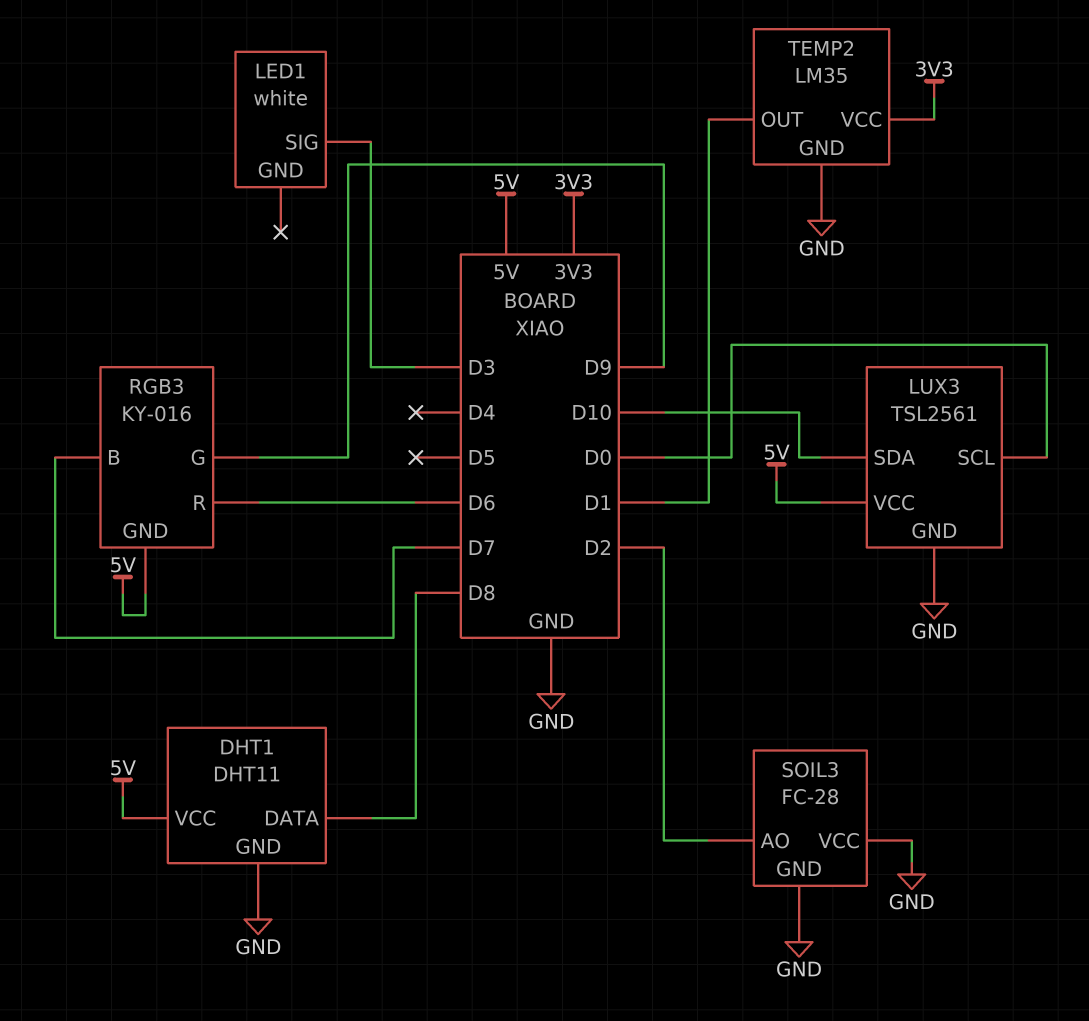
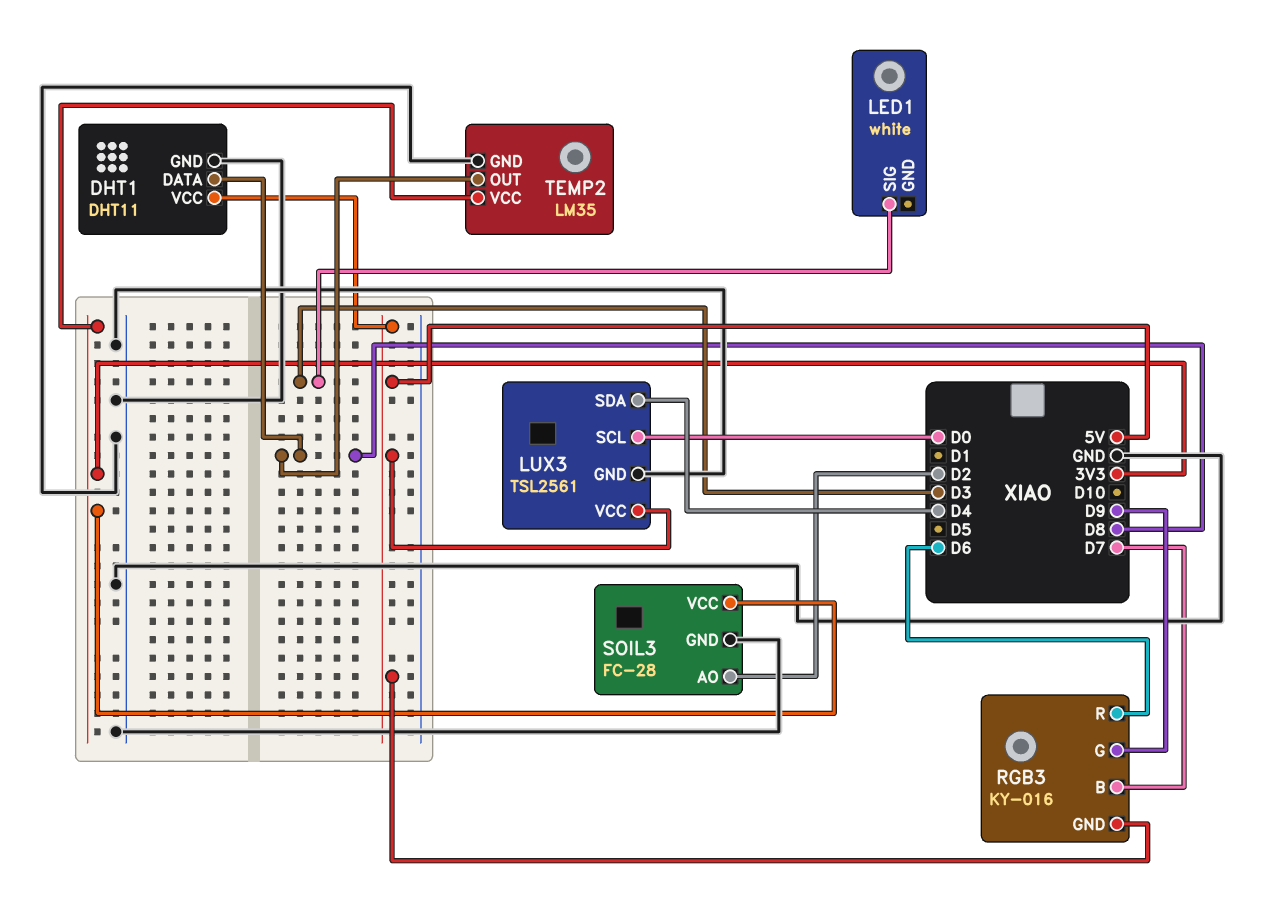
LUX3 pin SDA: D10 -> D4
SOIL3 pin VCC: GND -> 3V3
TEMP2 pin OUT: D1 -> D8

